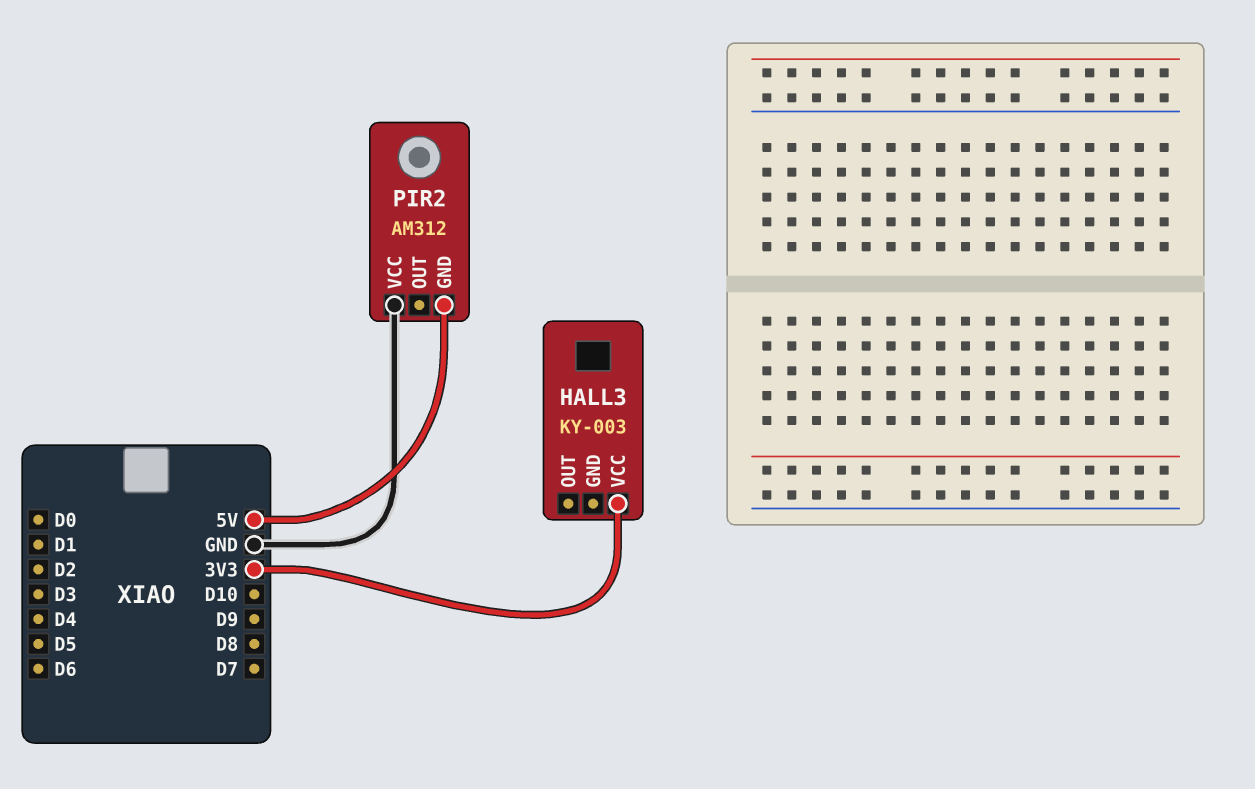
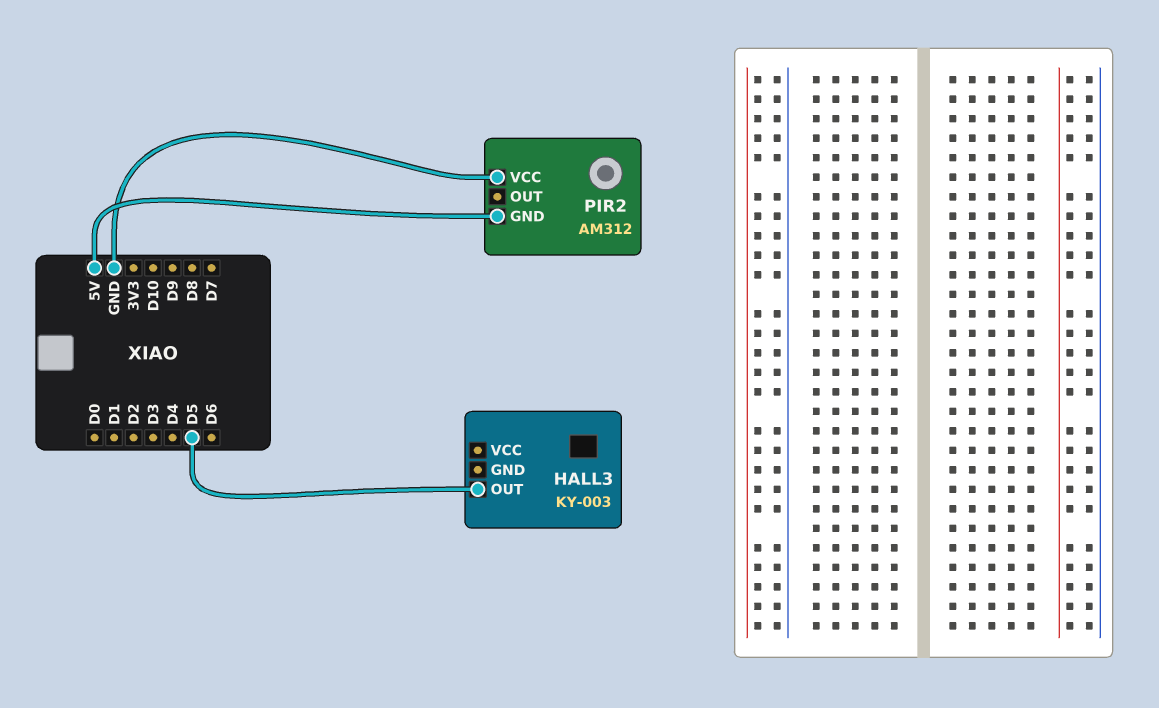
HALL3 pin OUT: none -> D5
HALL3 pin VCC: 3V3 -> none

